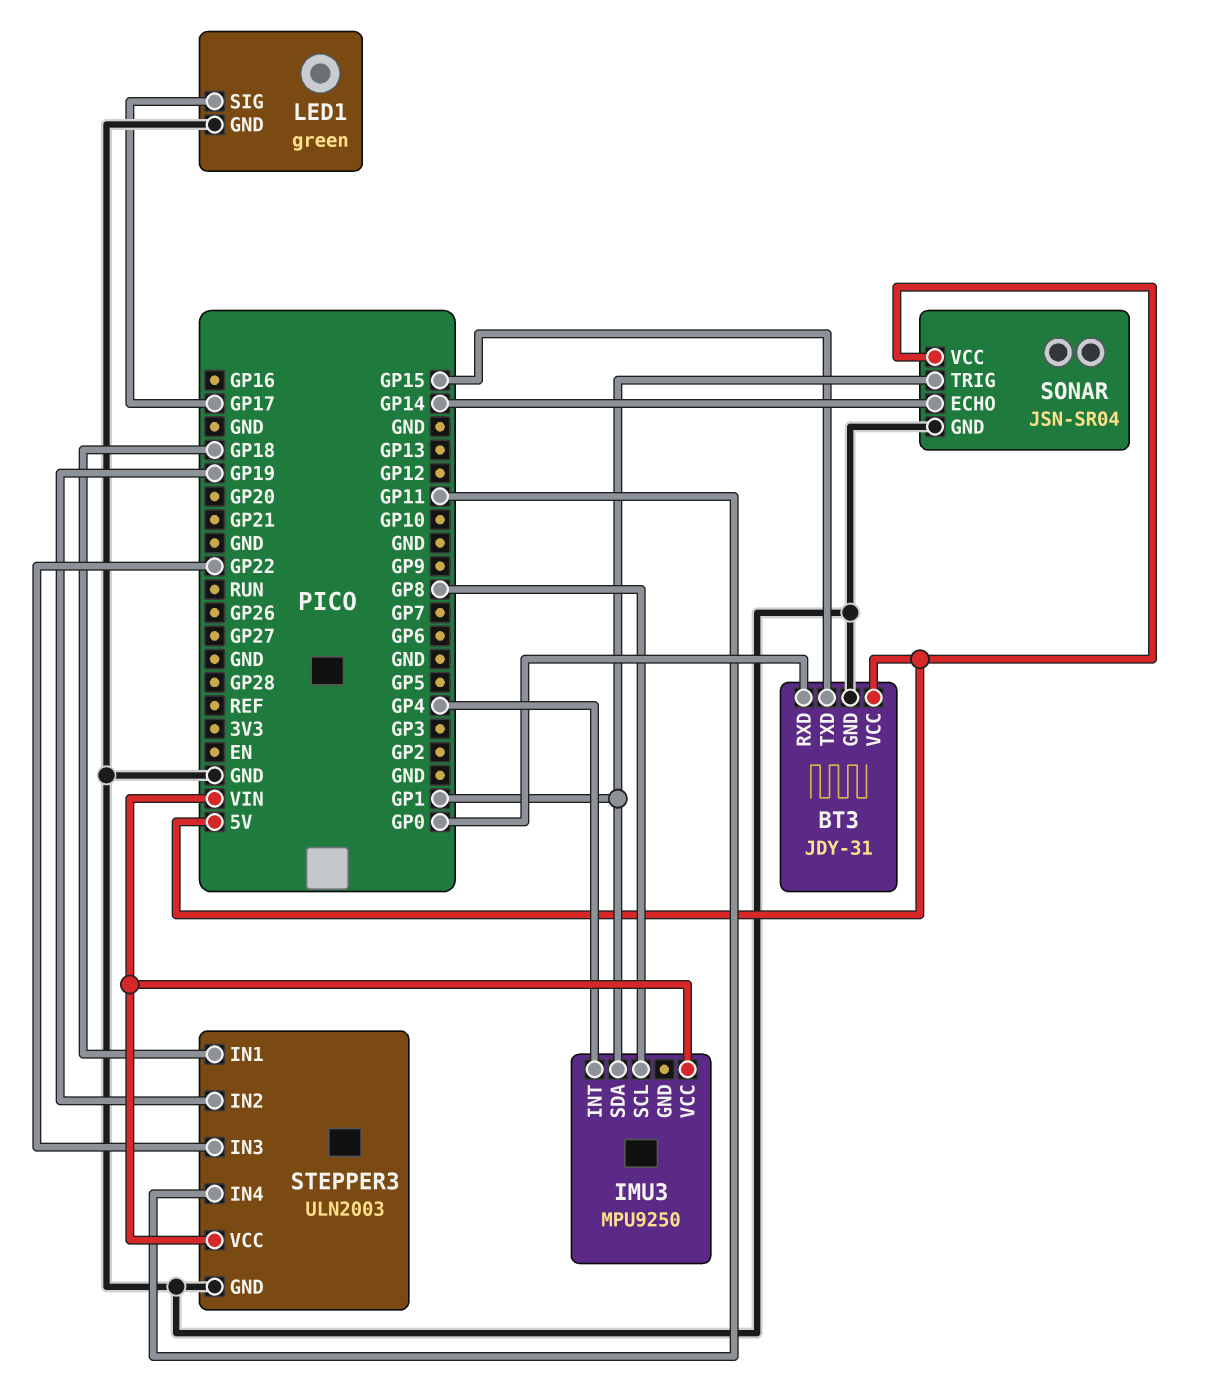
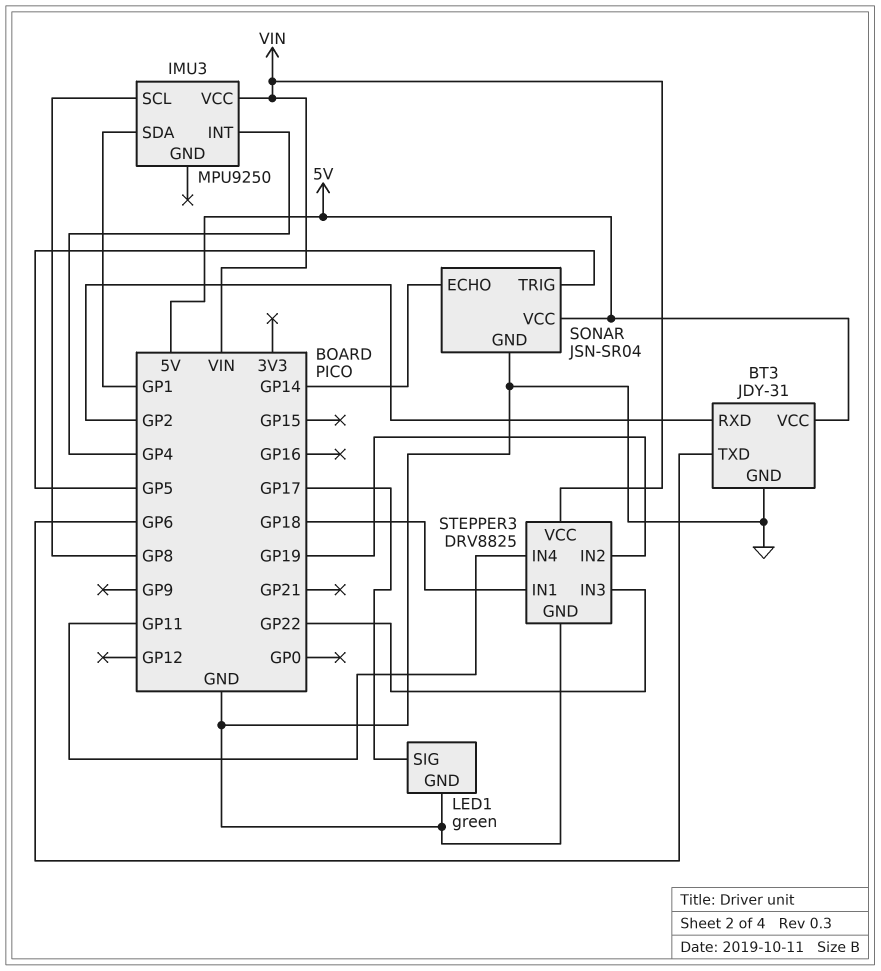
BT3 pin RXD: GP0 -> GP2
BT3 pin TXD: GP15 -> GP6
SONAR pin TRIG: GP1 -> GP5
STEPPER3: ULN2003 -> DRV8825

